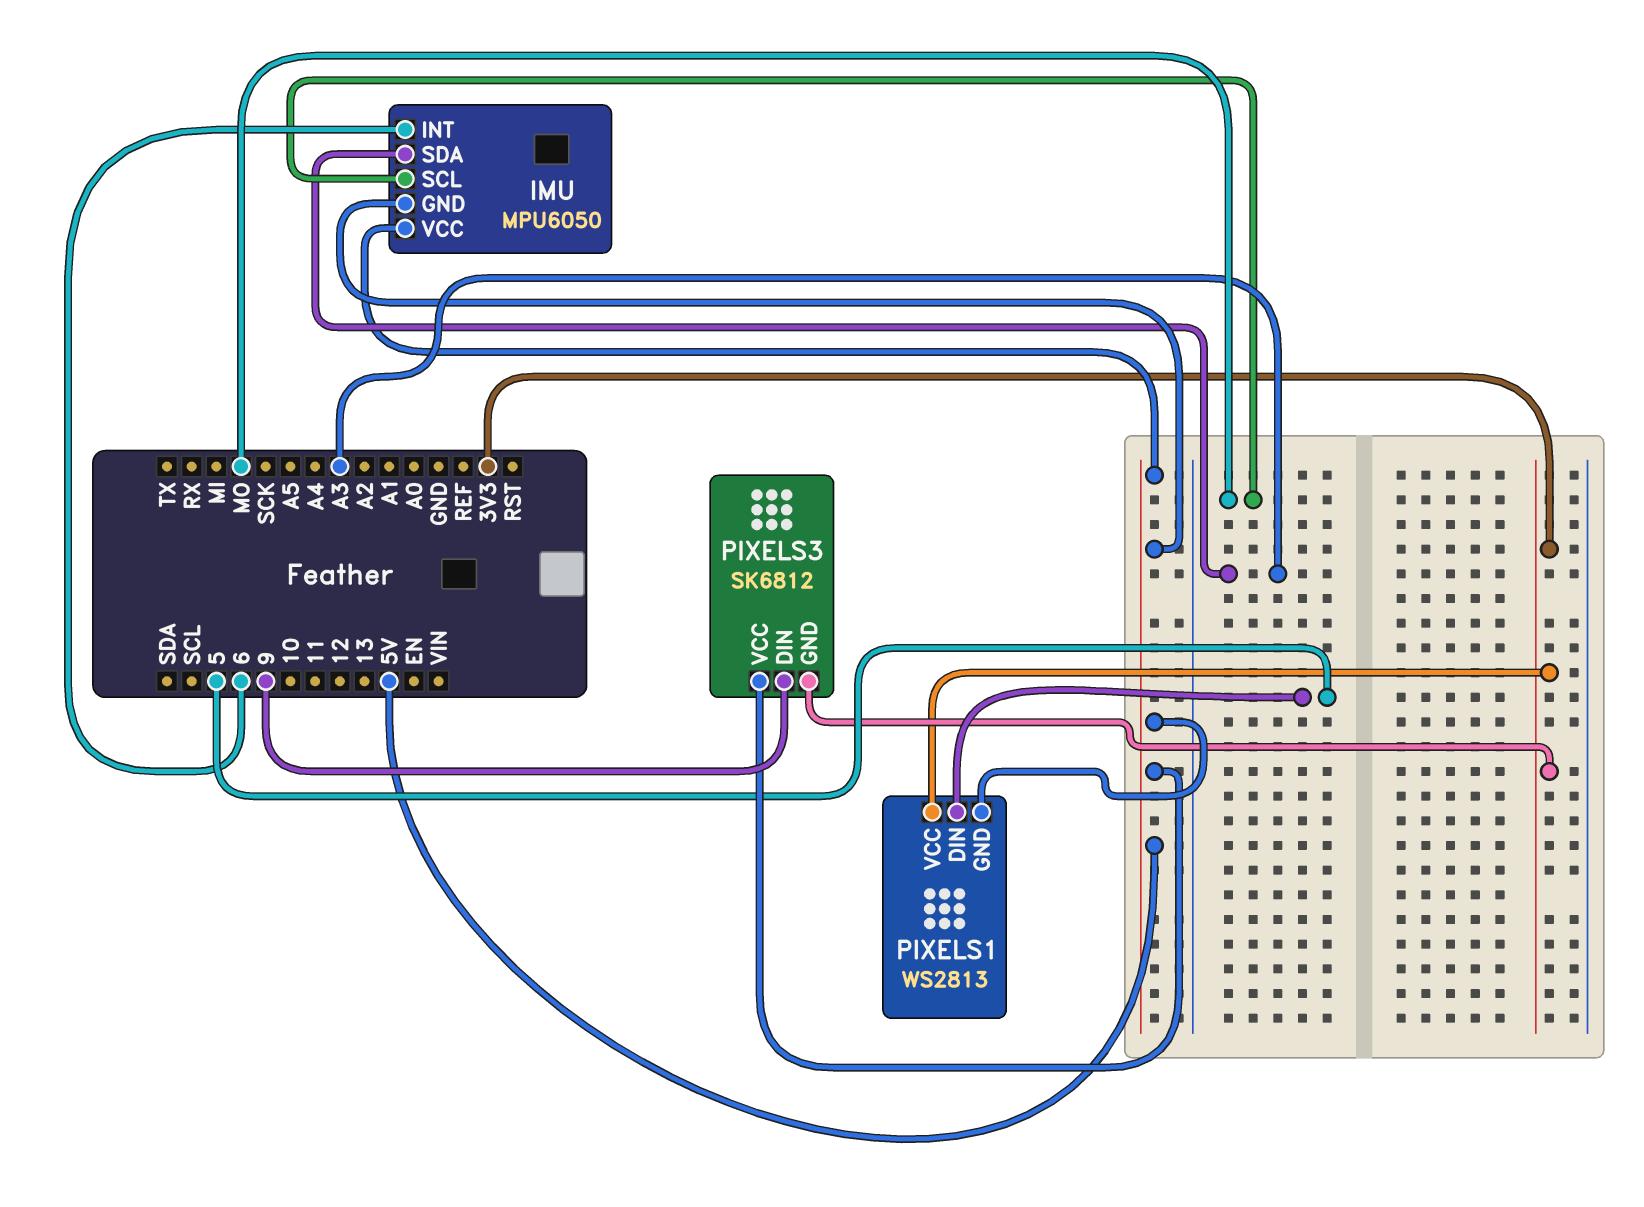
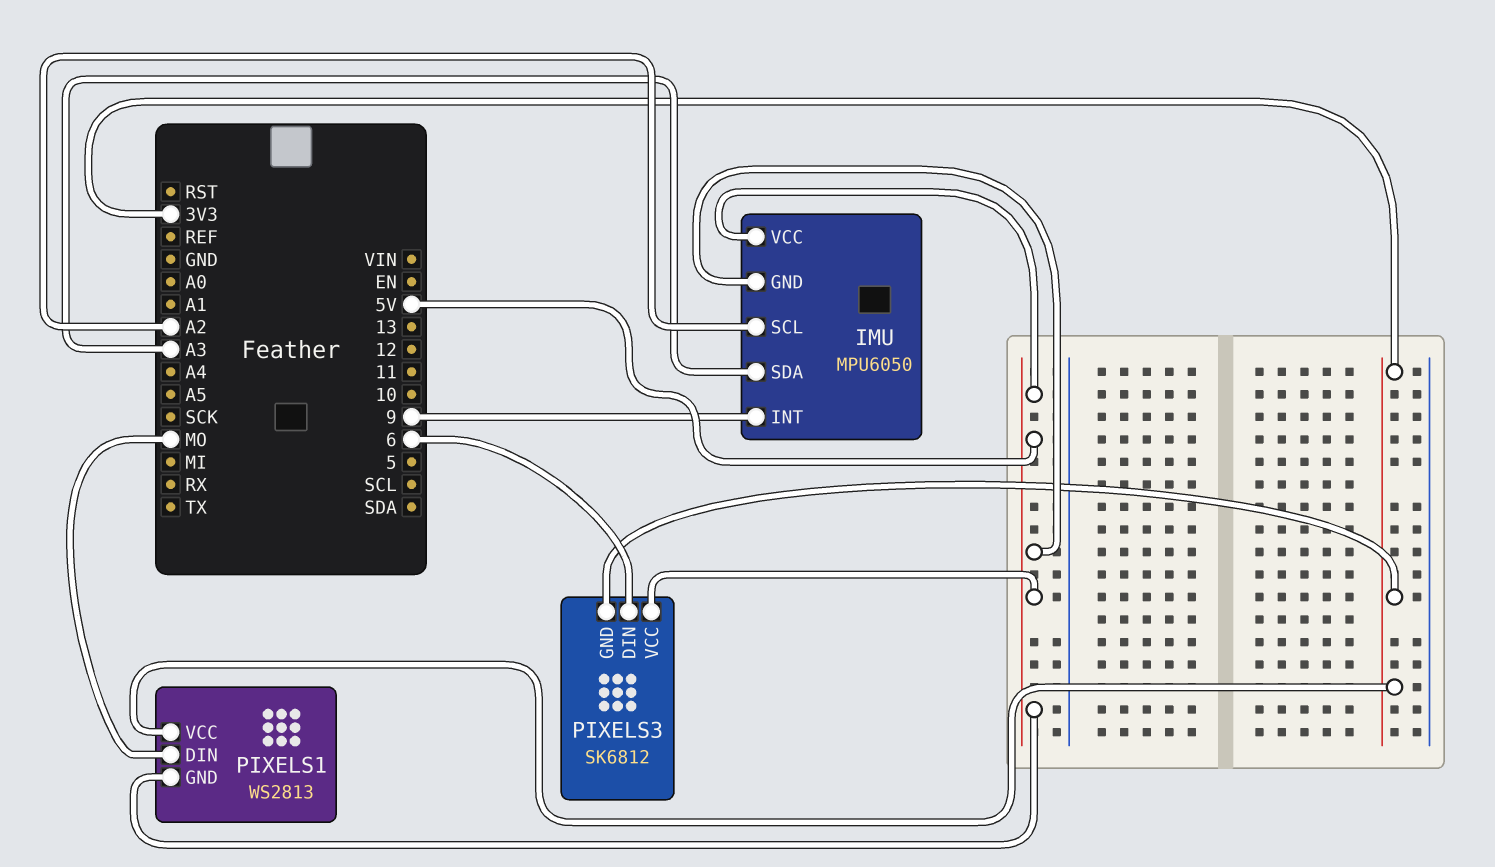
IMU pin INT: 6 -> 9
IMU pin SCL: MO -> A2
PIXELS1 pin DIN: 5 -> MO
PIXELS3 pin DIN: 9 -> 6

